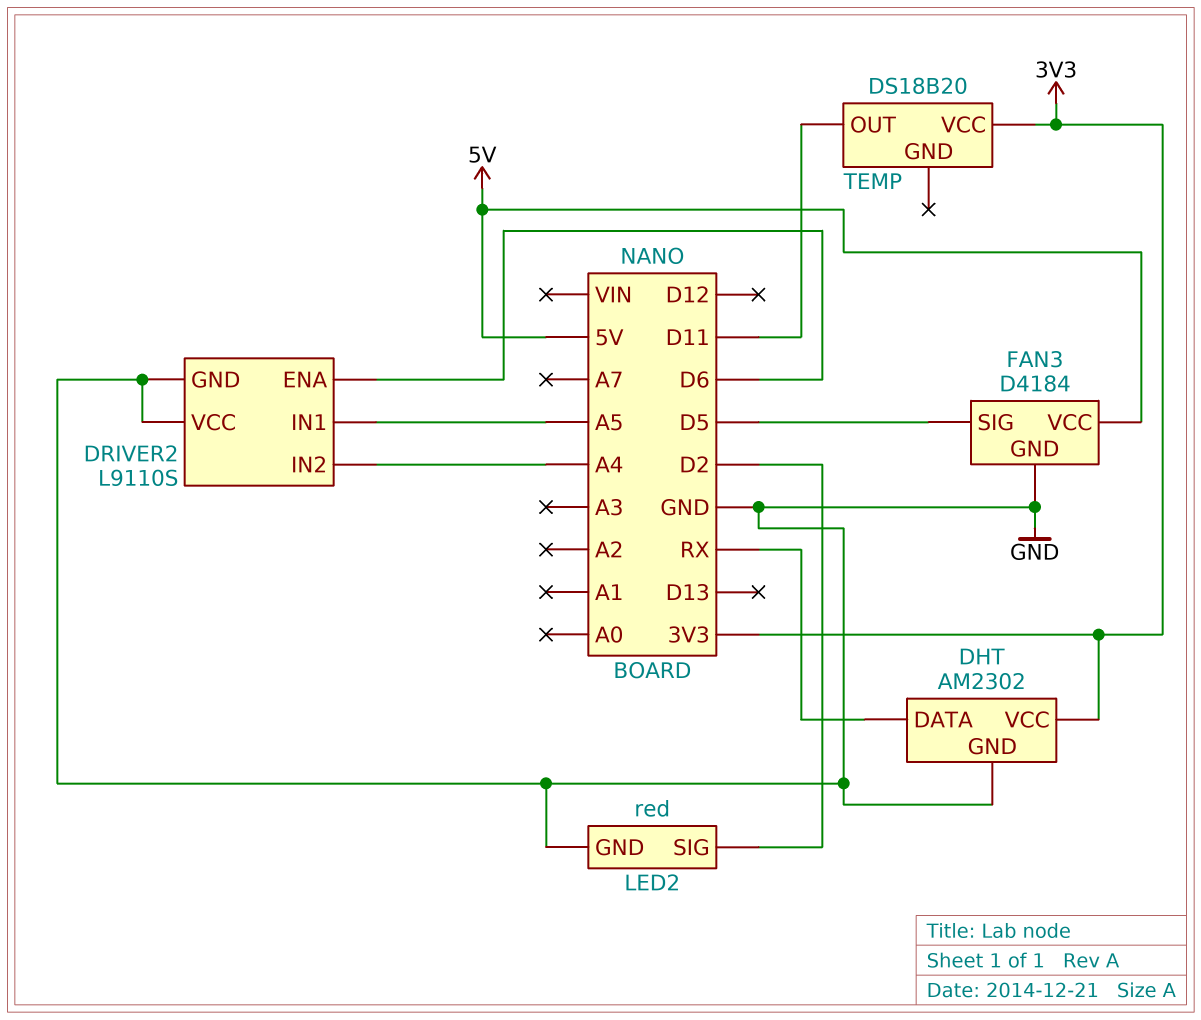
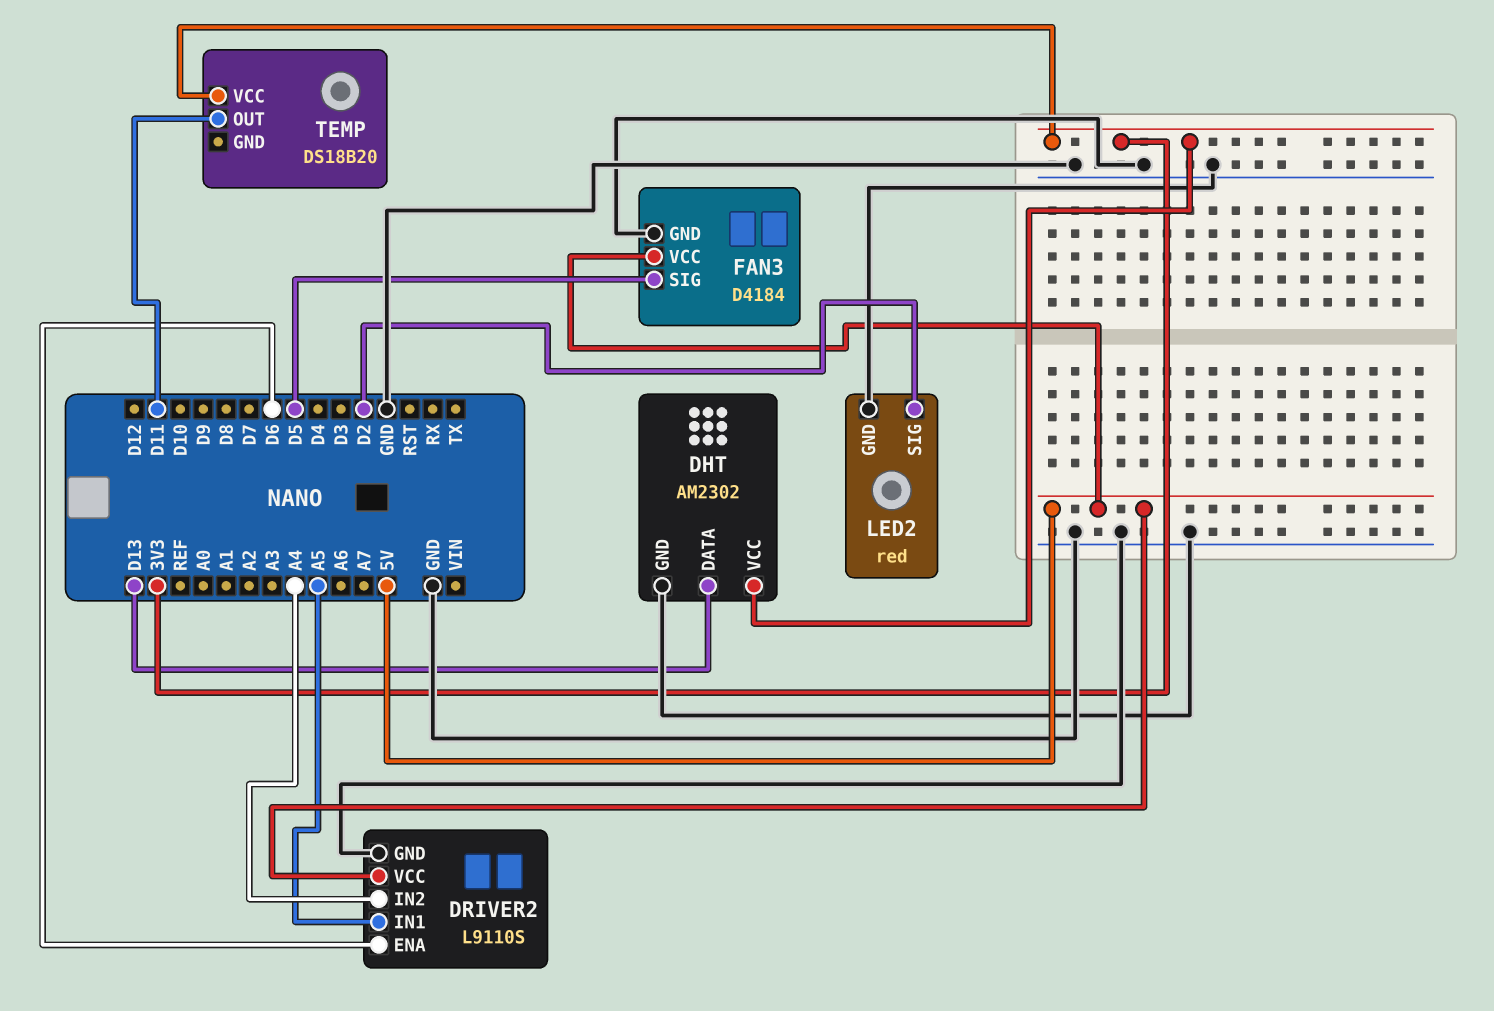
DHT pin DATA: RX -> D13
DRIVER2 pin VCC: GND -> 5V

